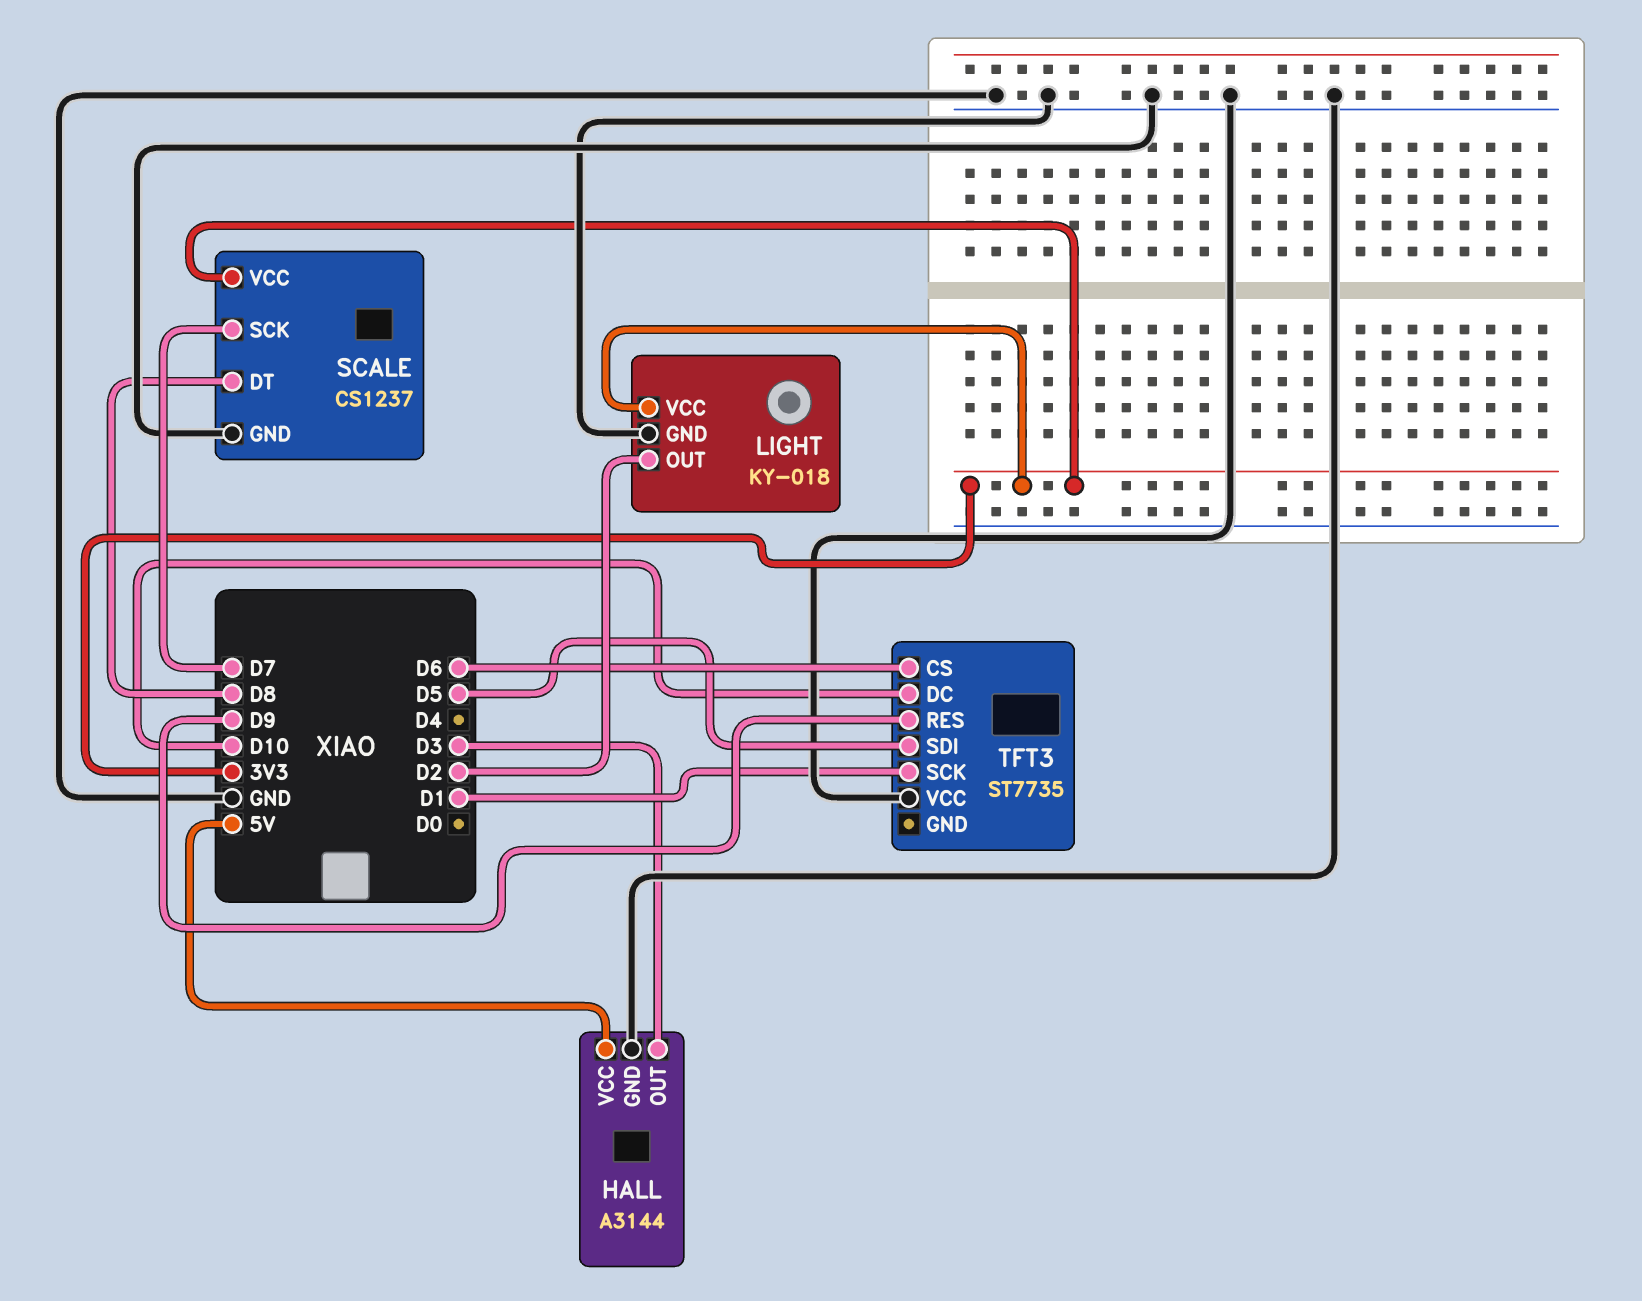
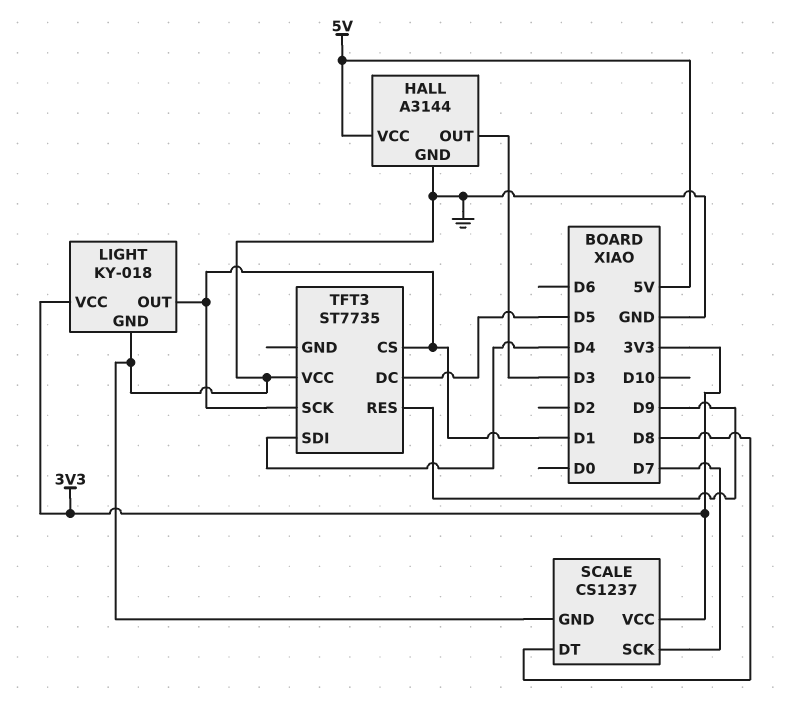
LIGHT pin OUT: D2 -> D1
TFT3 pin CS: D6 -> D1
TFT3 pin DC: D10 -> D5
TFT3 pin SDI: D5 -> D4

